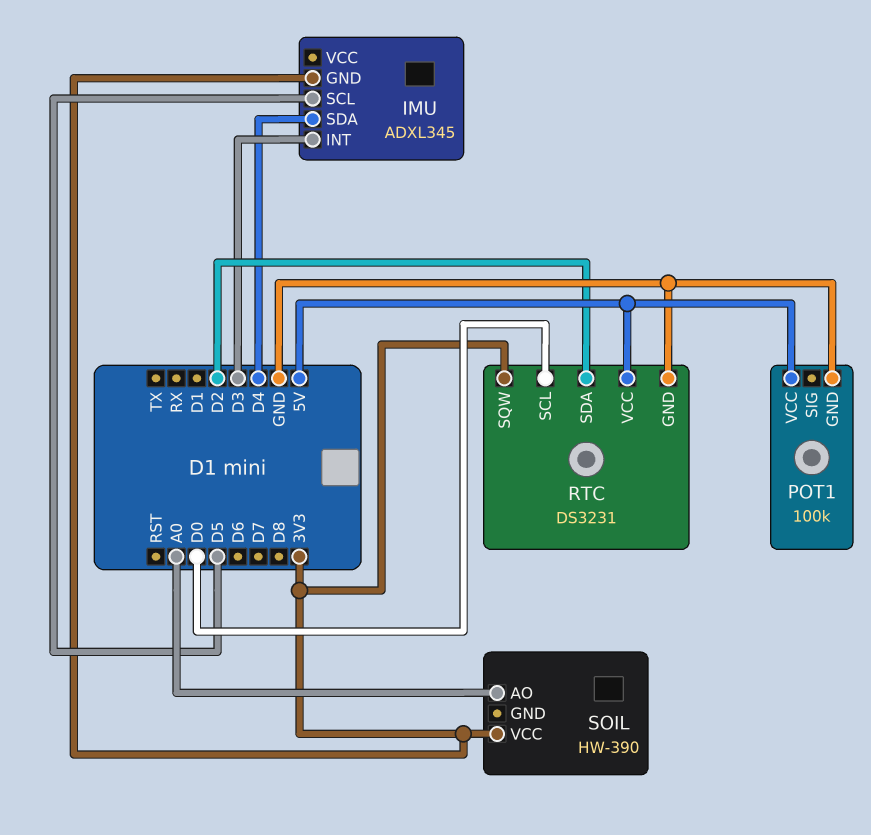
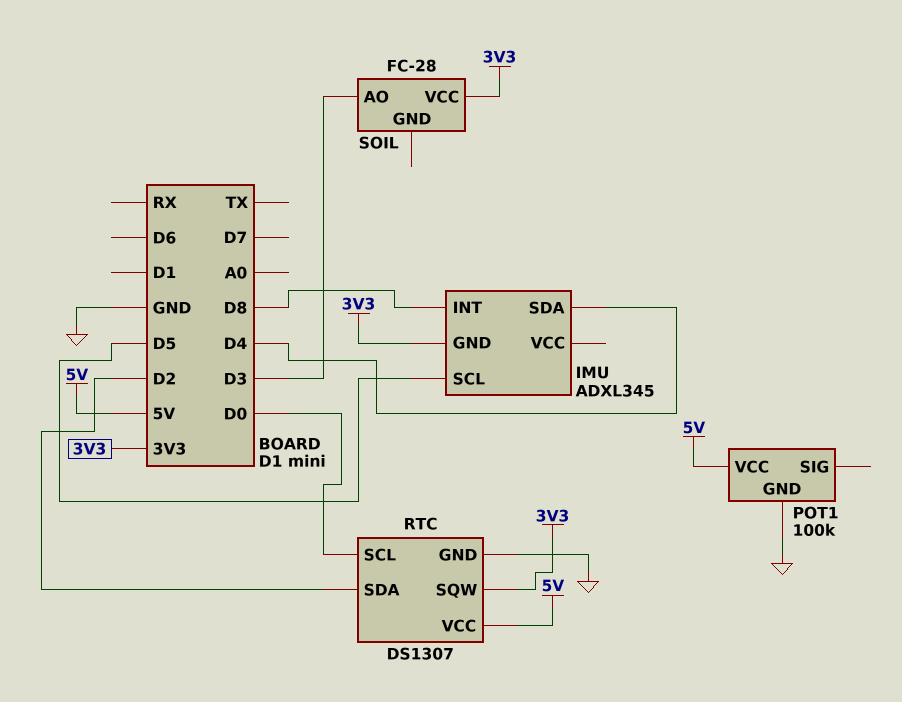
IMU pin INT: D3 -> D8
RTC: DS3231 -> DS1307
SOIL: HW-390 -> FC-28
SOIL pin AO: A0 -> D3

